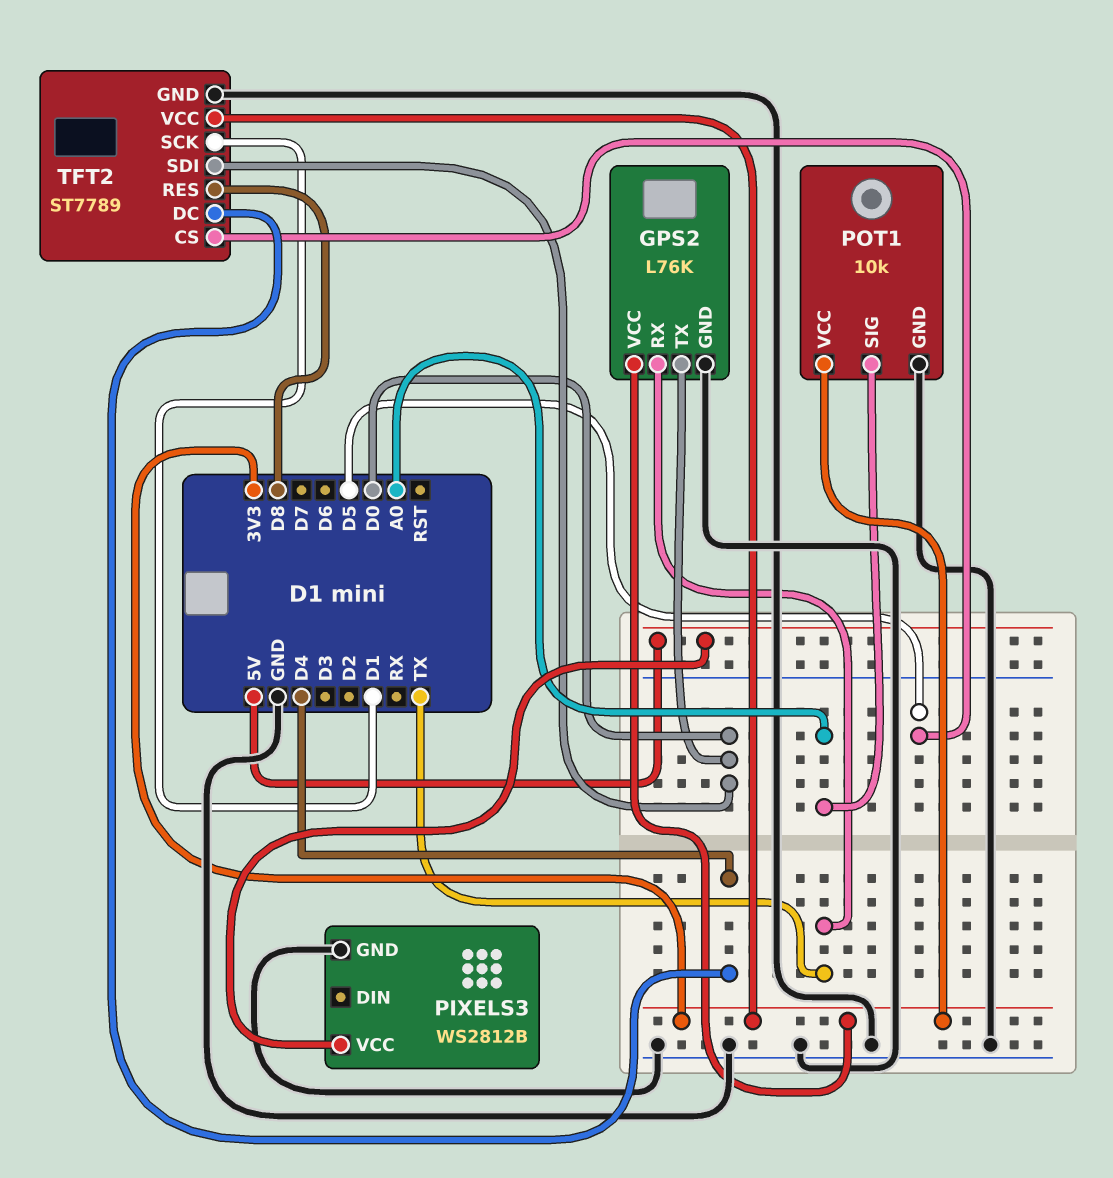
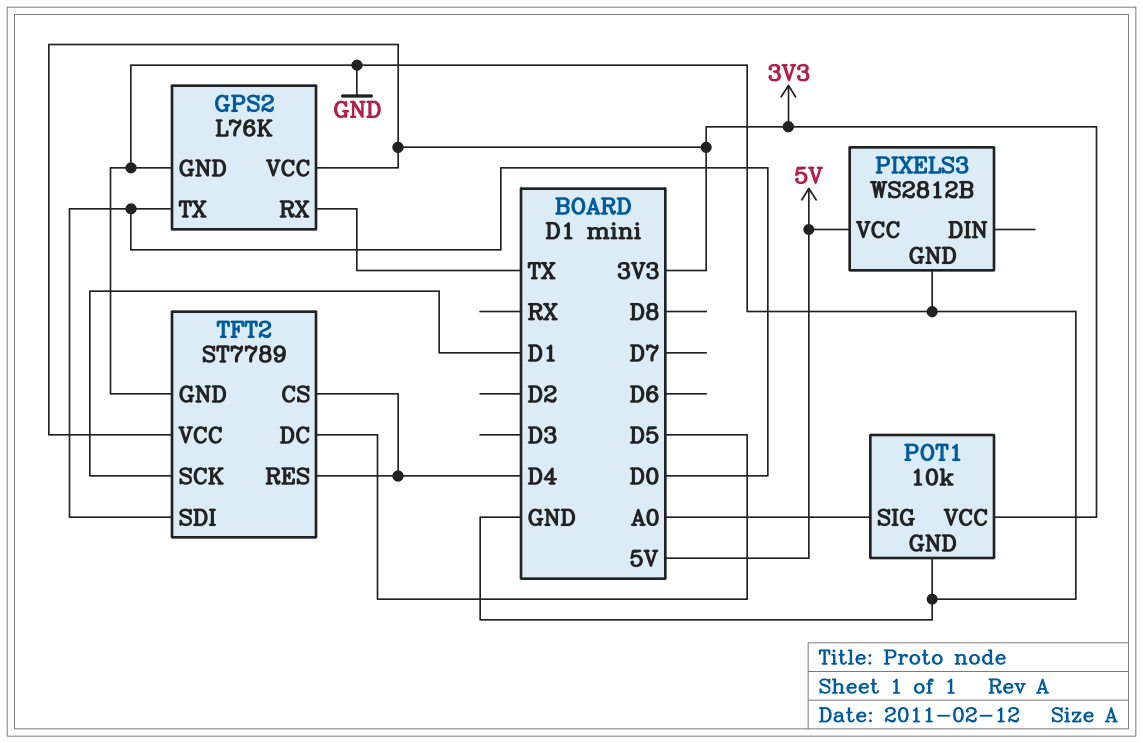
TFT2 pin CS: D5 -> D4
TFT2 pin DC: D4 -> D5
TFT2 pin RES: D8 -> D4

